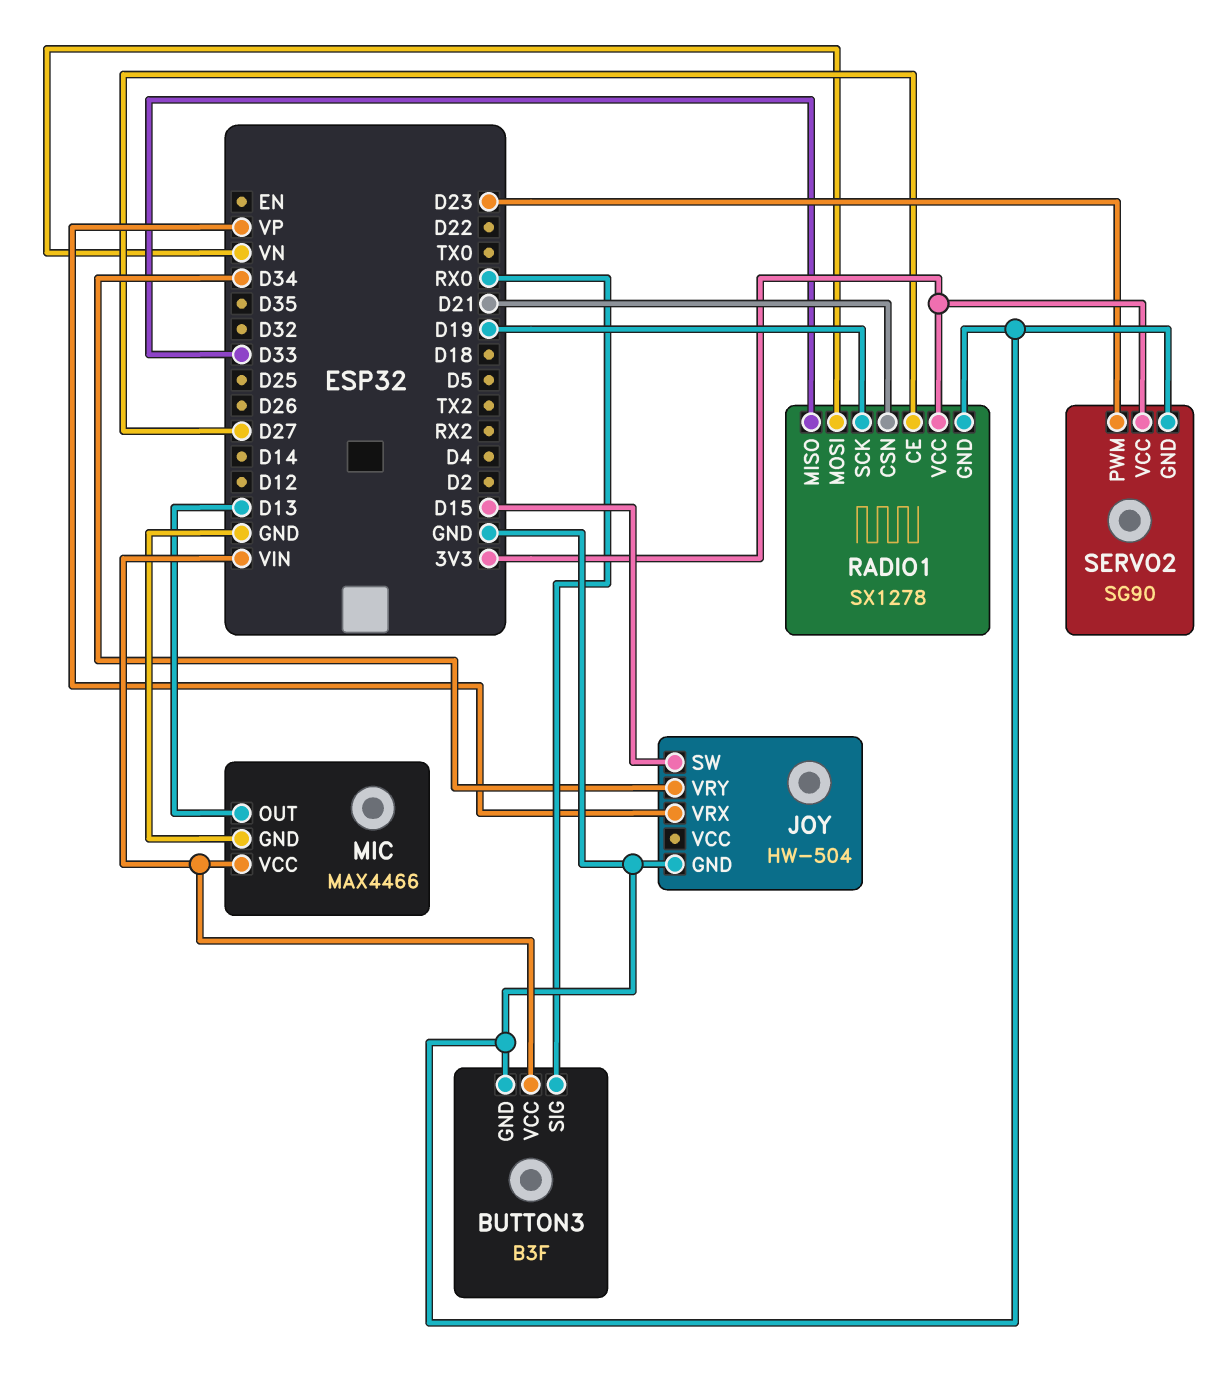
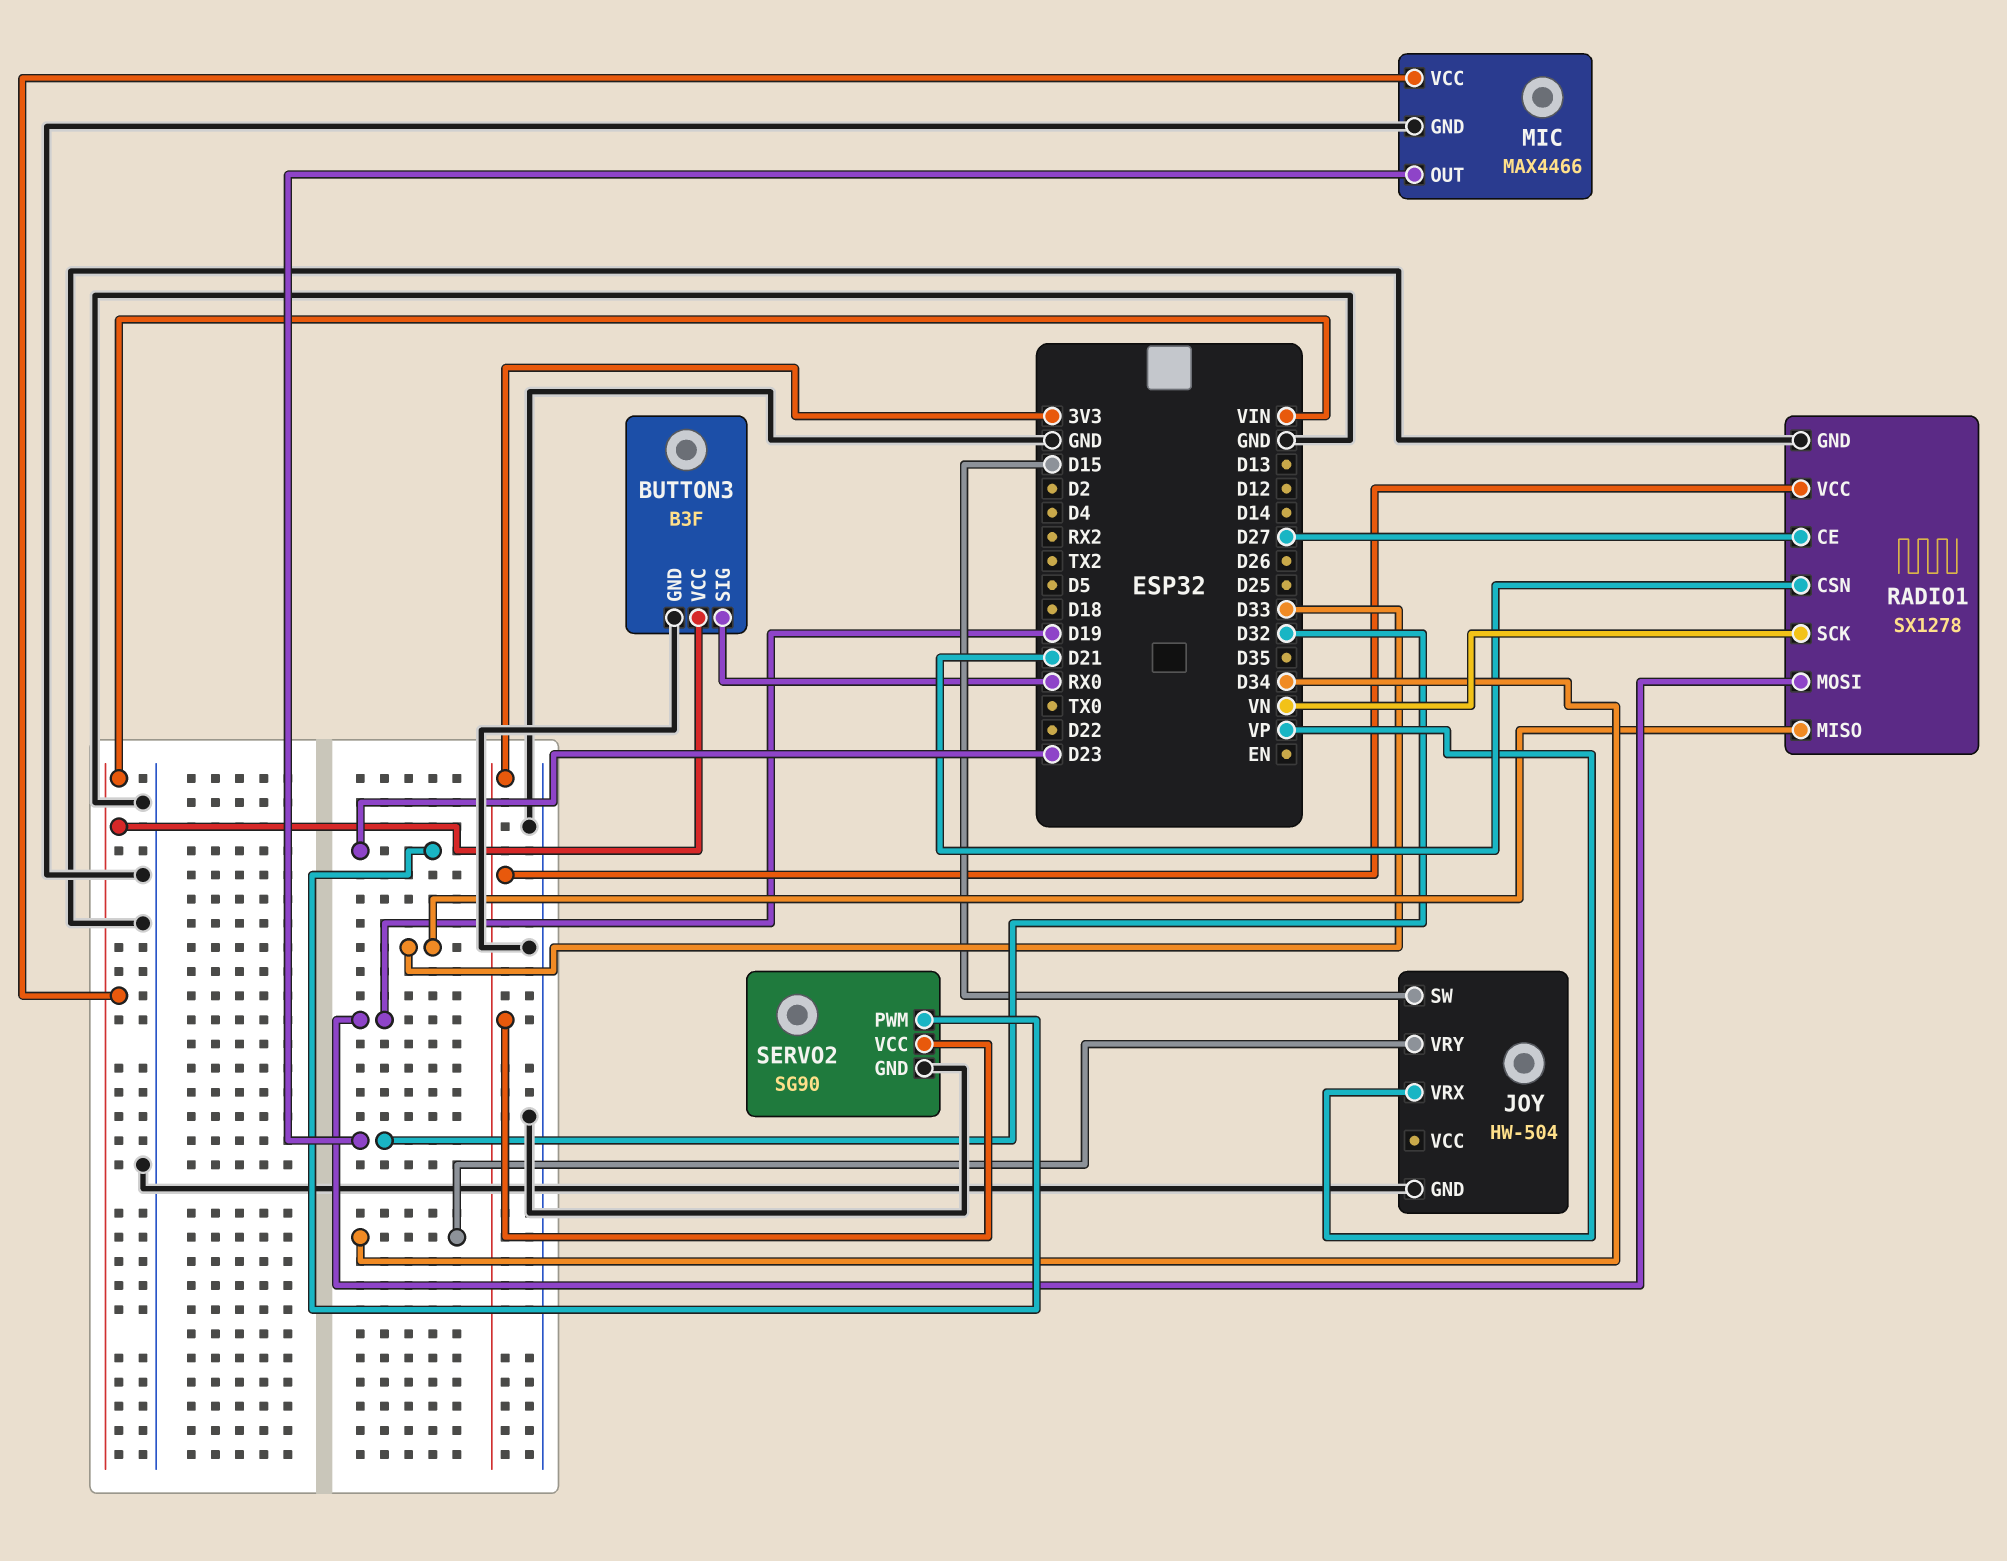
MIC pin OUT: D13 -> D32
RADIO1 pin MOSI: VN -> D19
RADIO1 pin SCK: D19 -> VN

